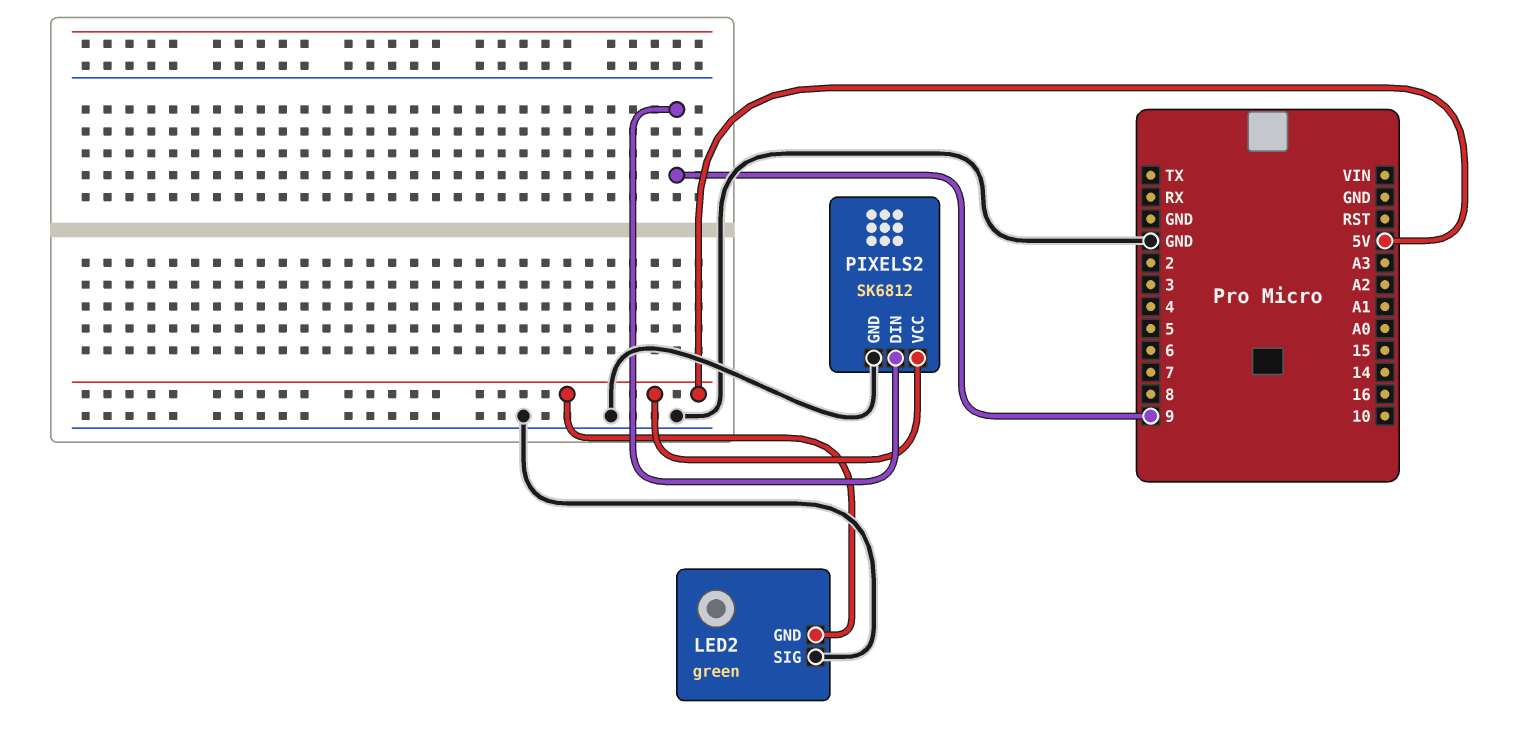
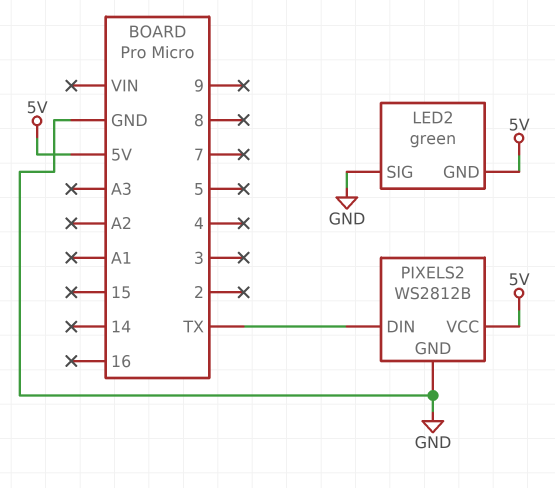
PIXELS2: SK6812 -> WS2812B
PIXELS2 pin DIN: 9 -> TX

